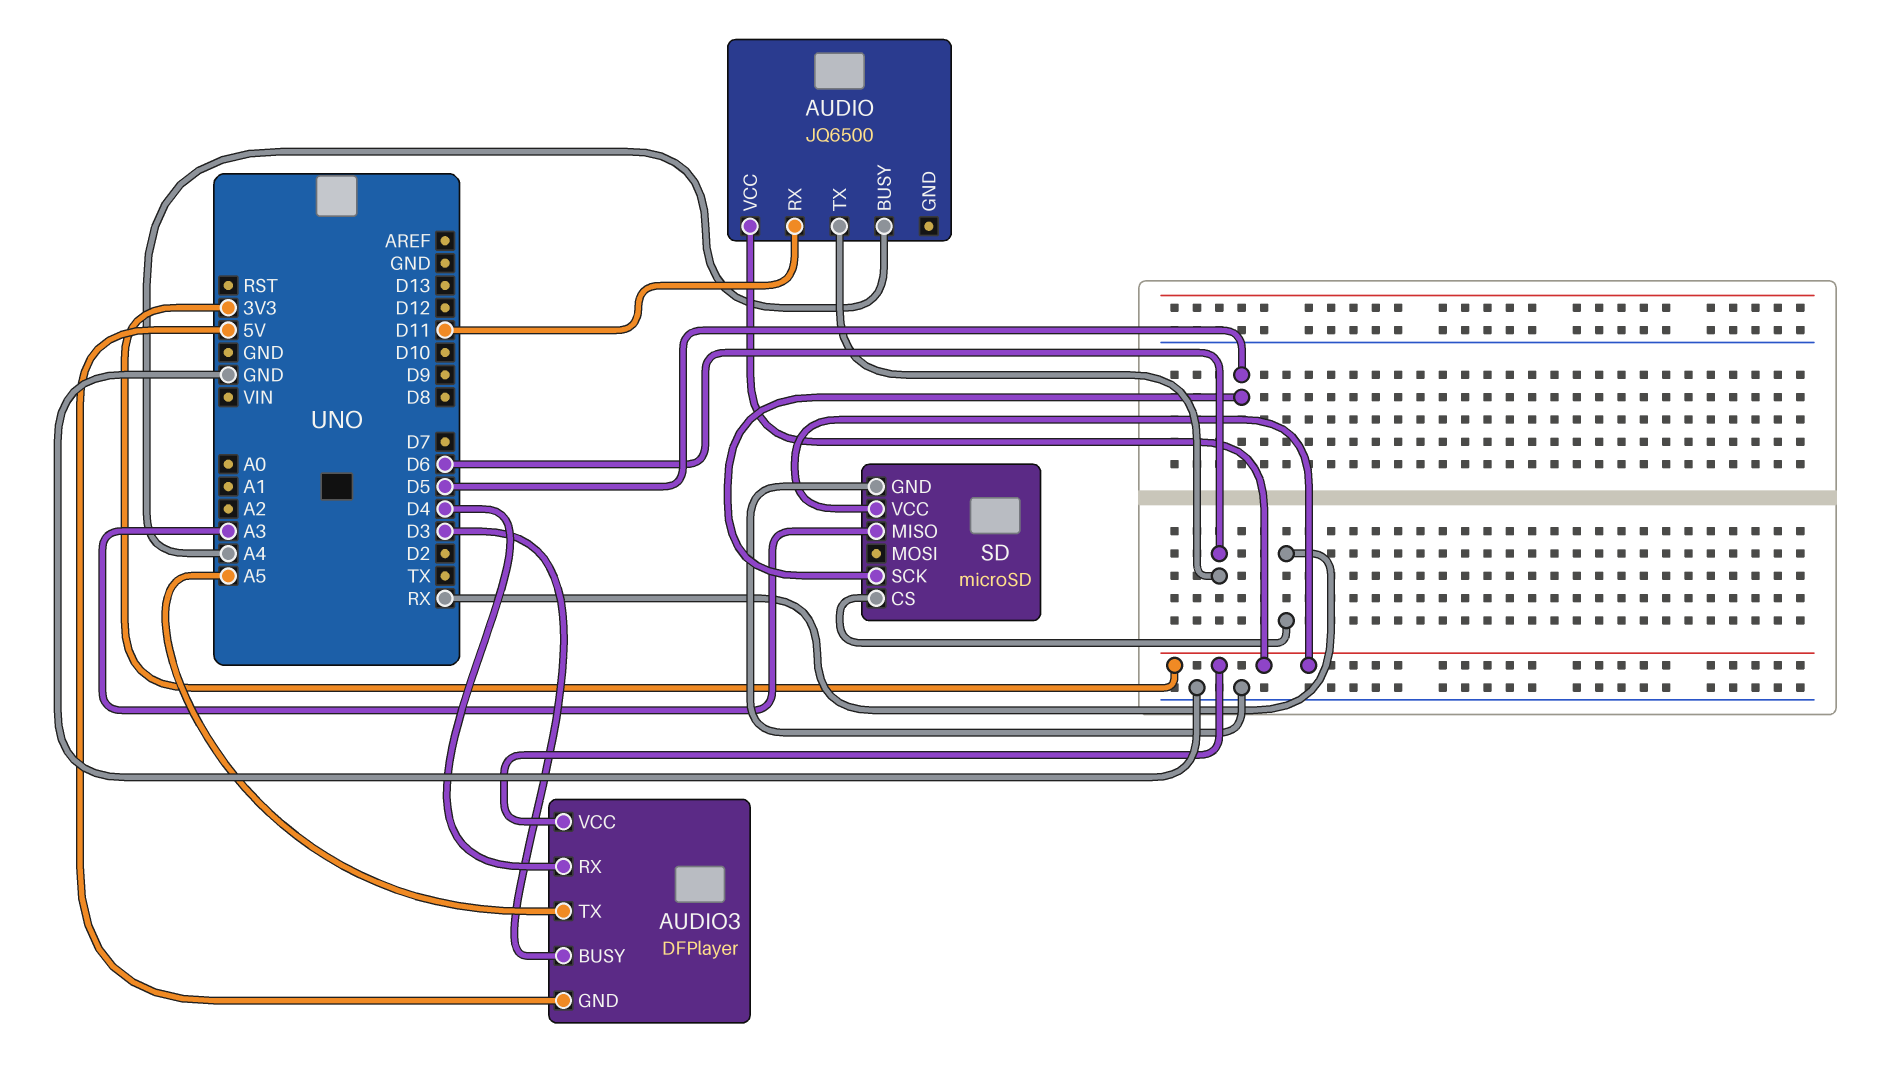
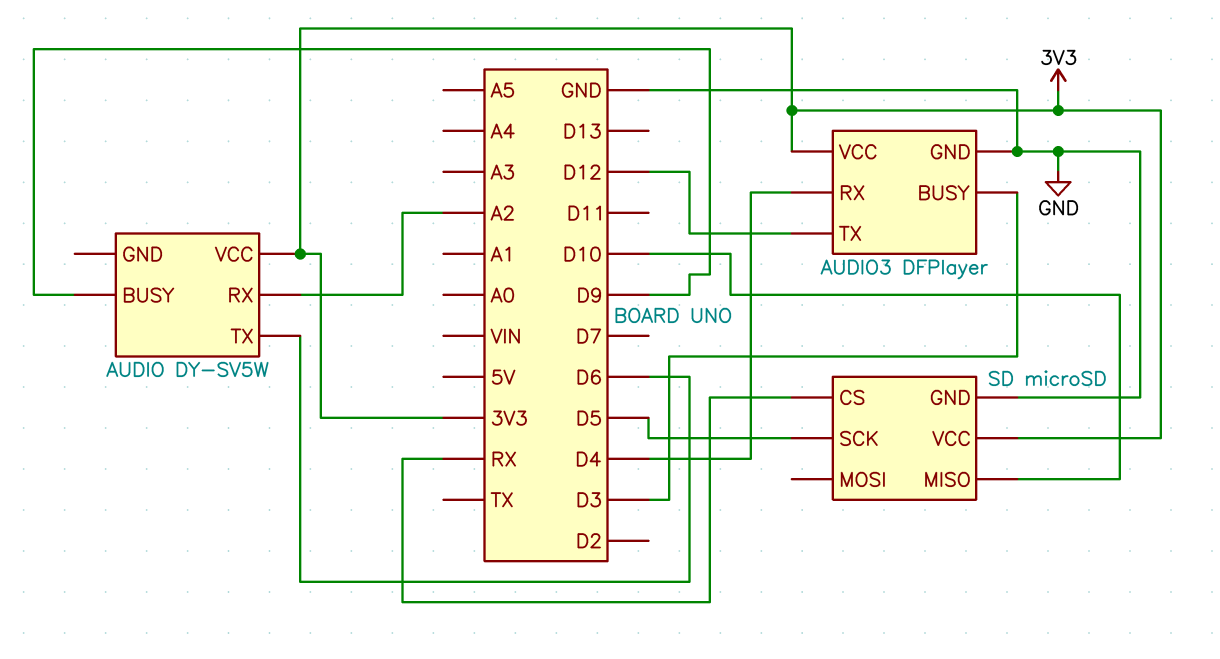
AUDIO: JQ6500 -> DY-SV5W
AUDIO pin BUSY: A4 -> D9
AUDIO pin RX: D11 -> A2
AUDIO3 pin GND: 5V -> GND
AUDIO3 pin TX: A5 -> D12
SD pin MISO: A3 -> D10

